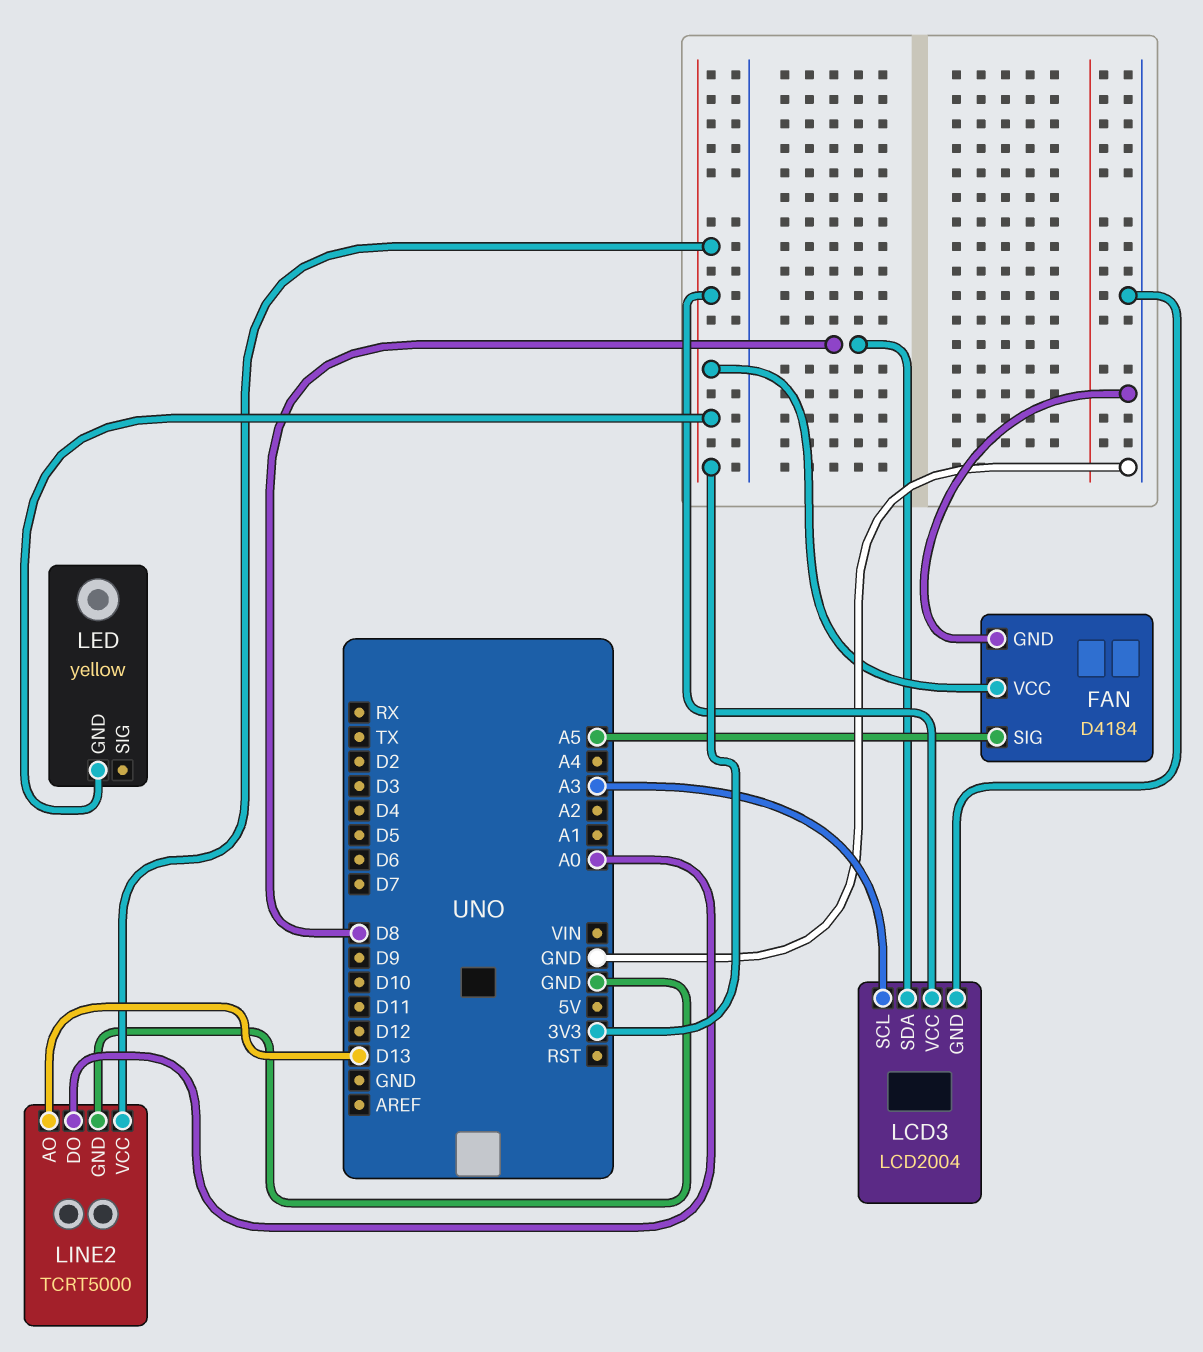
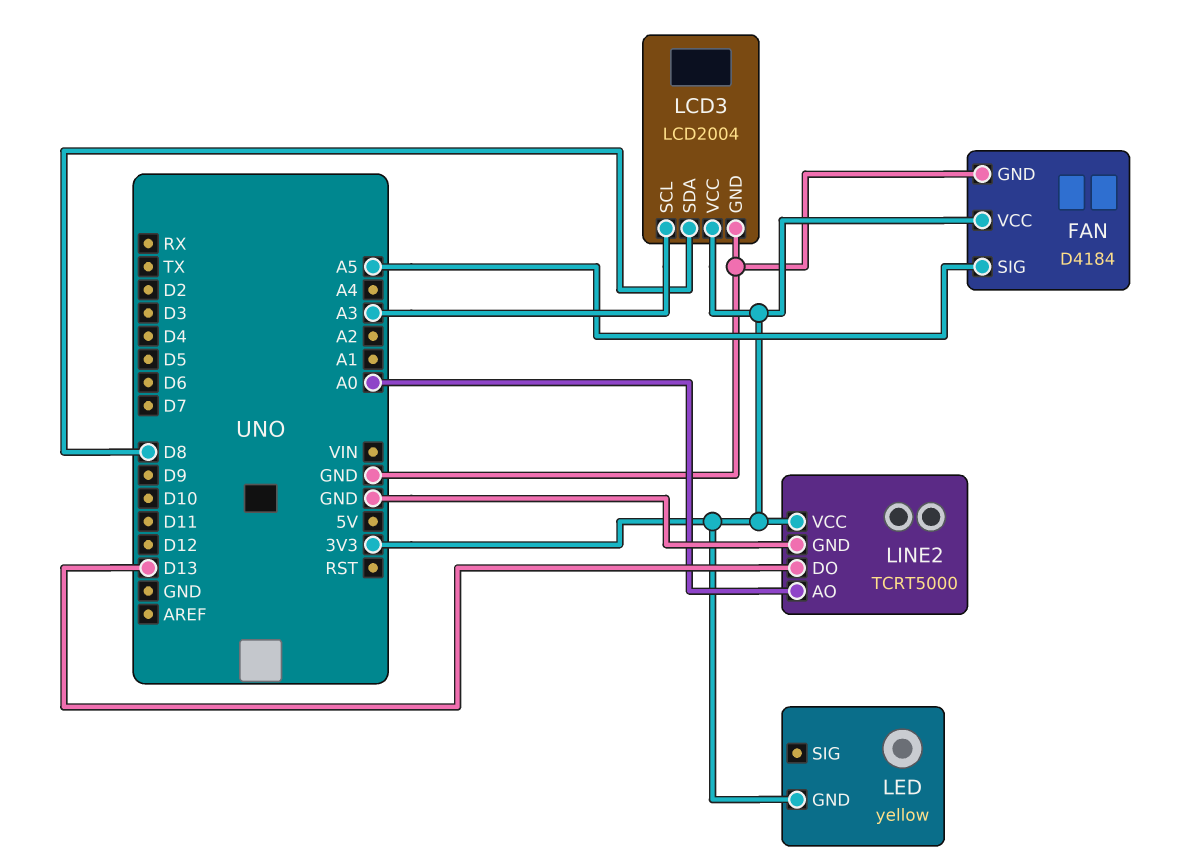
LINE2 pin AO: D13 -> A0
LINE2 pin DO: A0 -> D13

